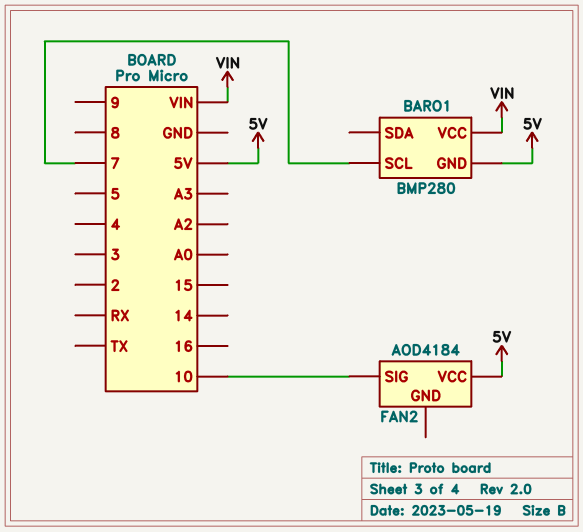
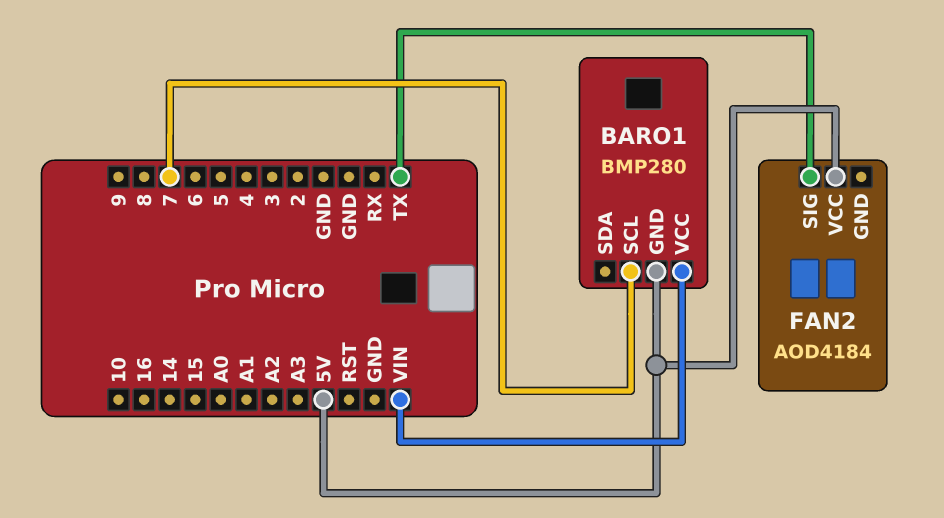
FAN2 pin SIG: 10 -> TX

